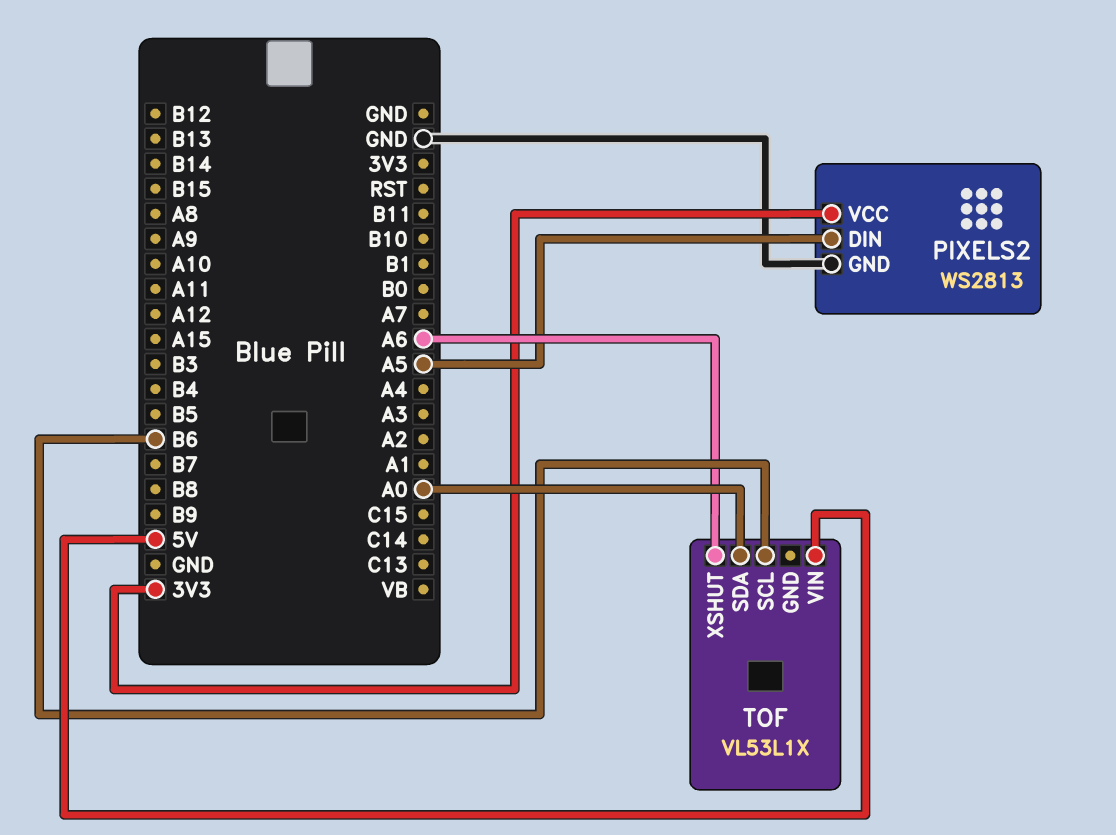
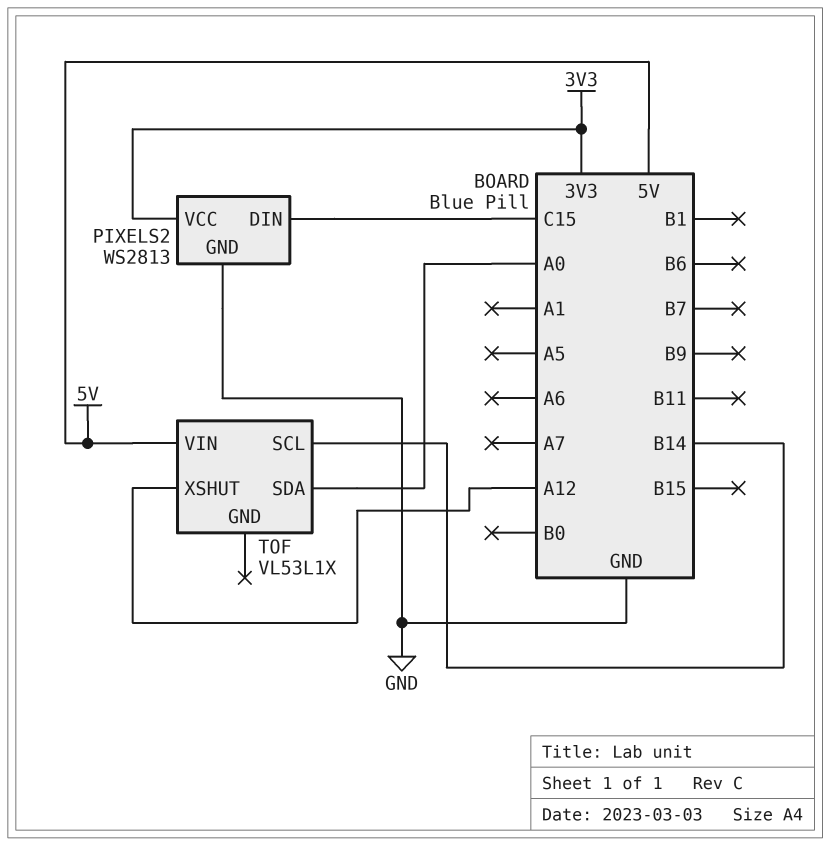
PIXELS2 pin DIN: A5 -> C15
TOF pin SCL: B6 -> B14
TOF pin XSHUT: A6 -> A12

